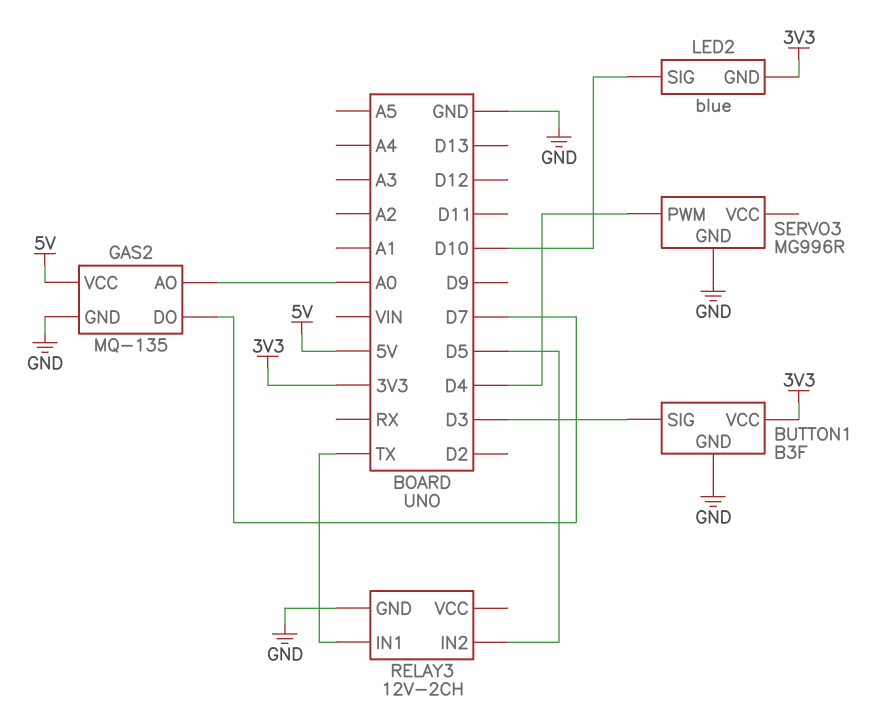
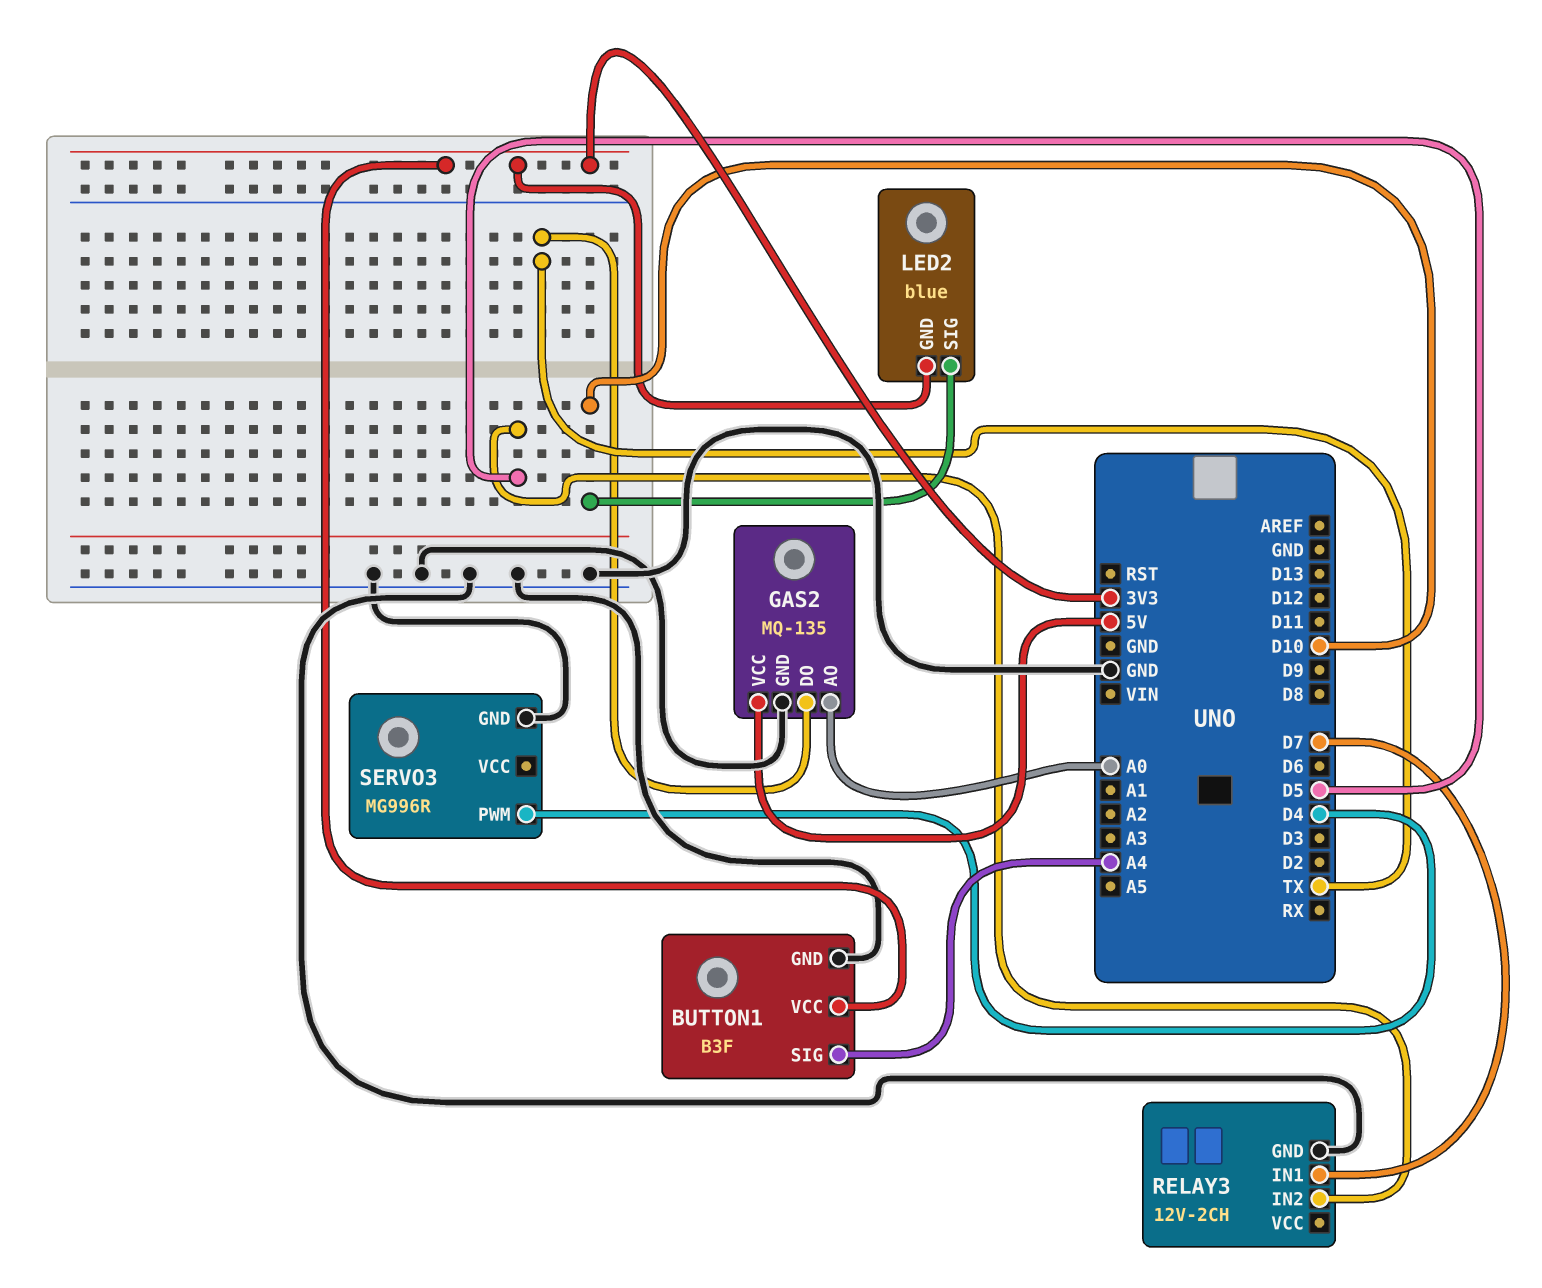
BUTTON1 pin SIG: D3 -> A4
GAS2 pin DO: D7 -> TX
RELAY3 pin IN1: TX -> D7

